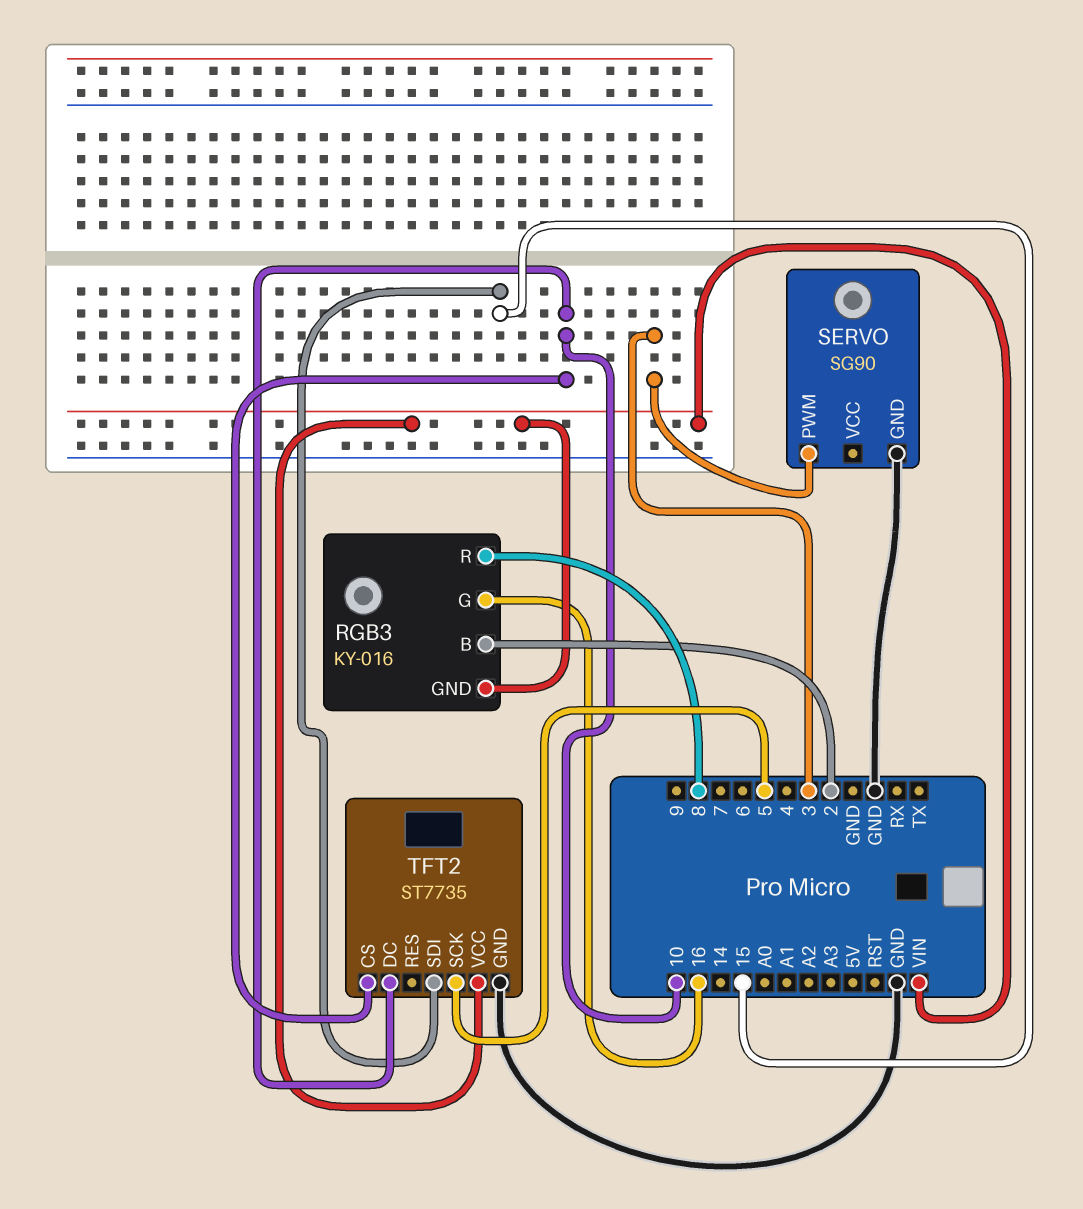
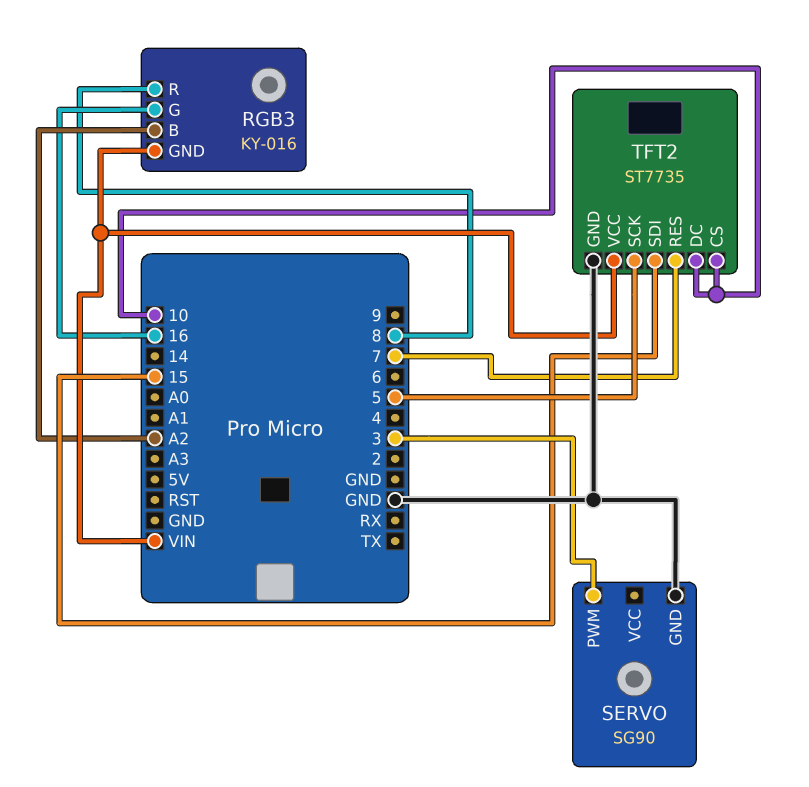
RGB3 pin B: 2 -> A2
TFT2 pin RES: none -> 7

